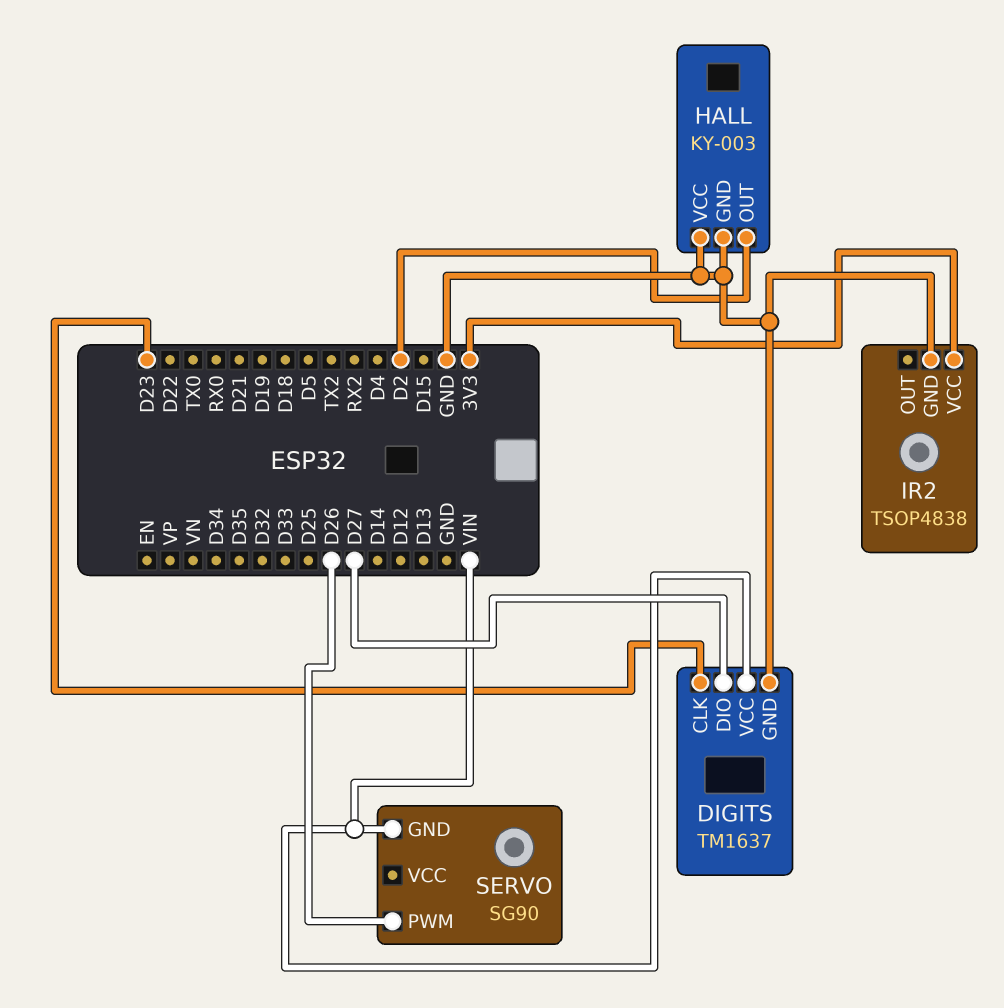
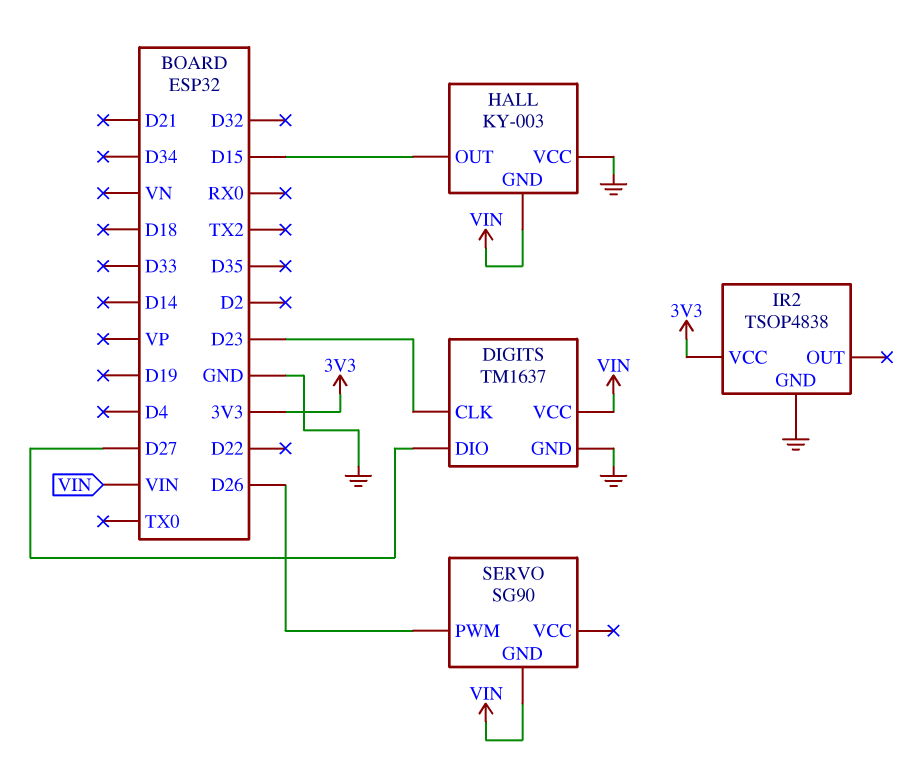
HALL pin GND: GND -> VIN
HALL pin OUT: D2 -> D15

